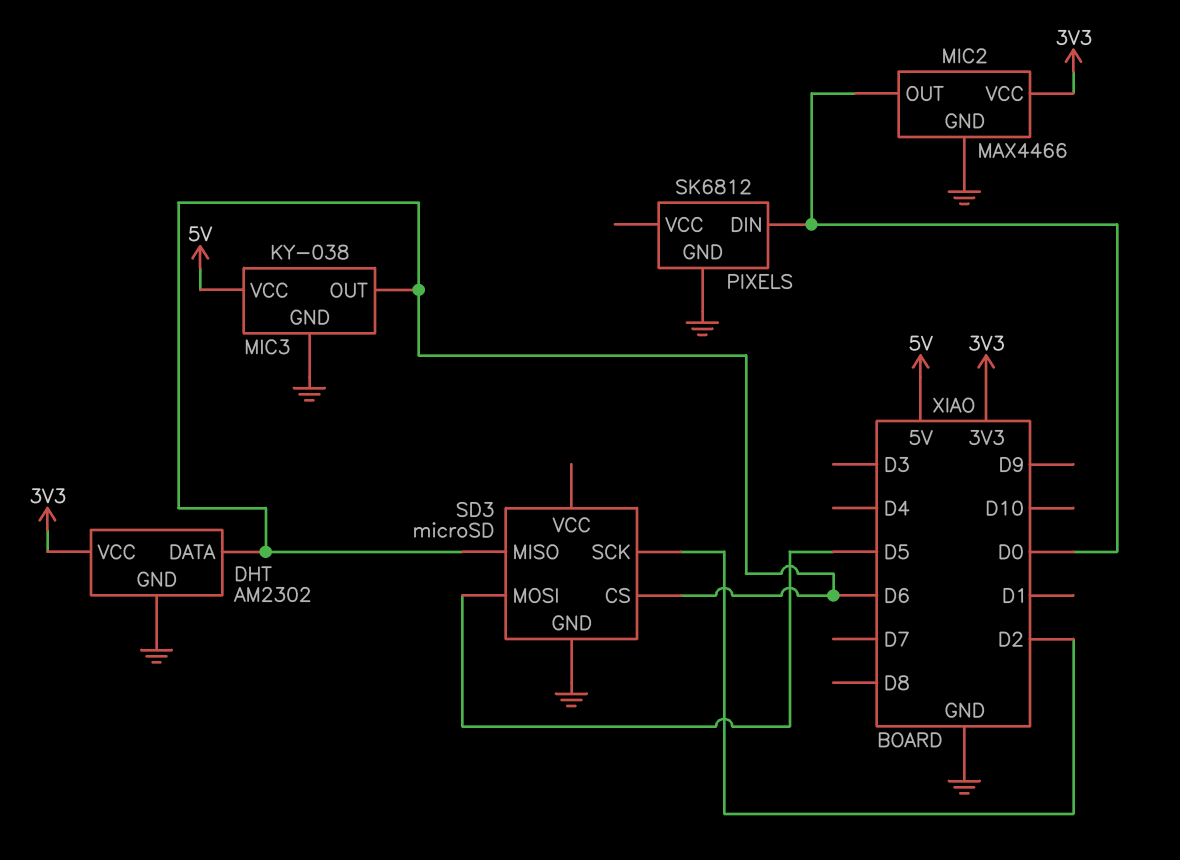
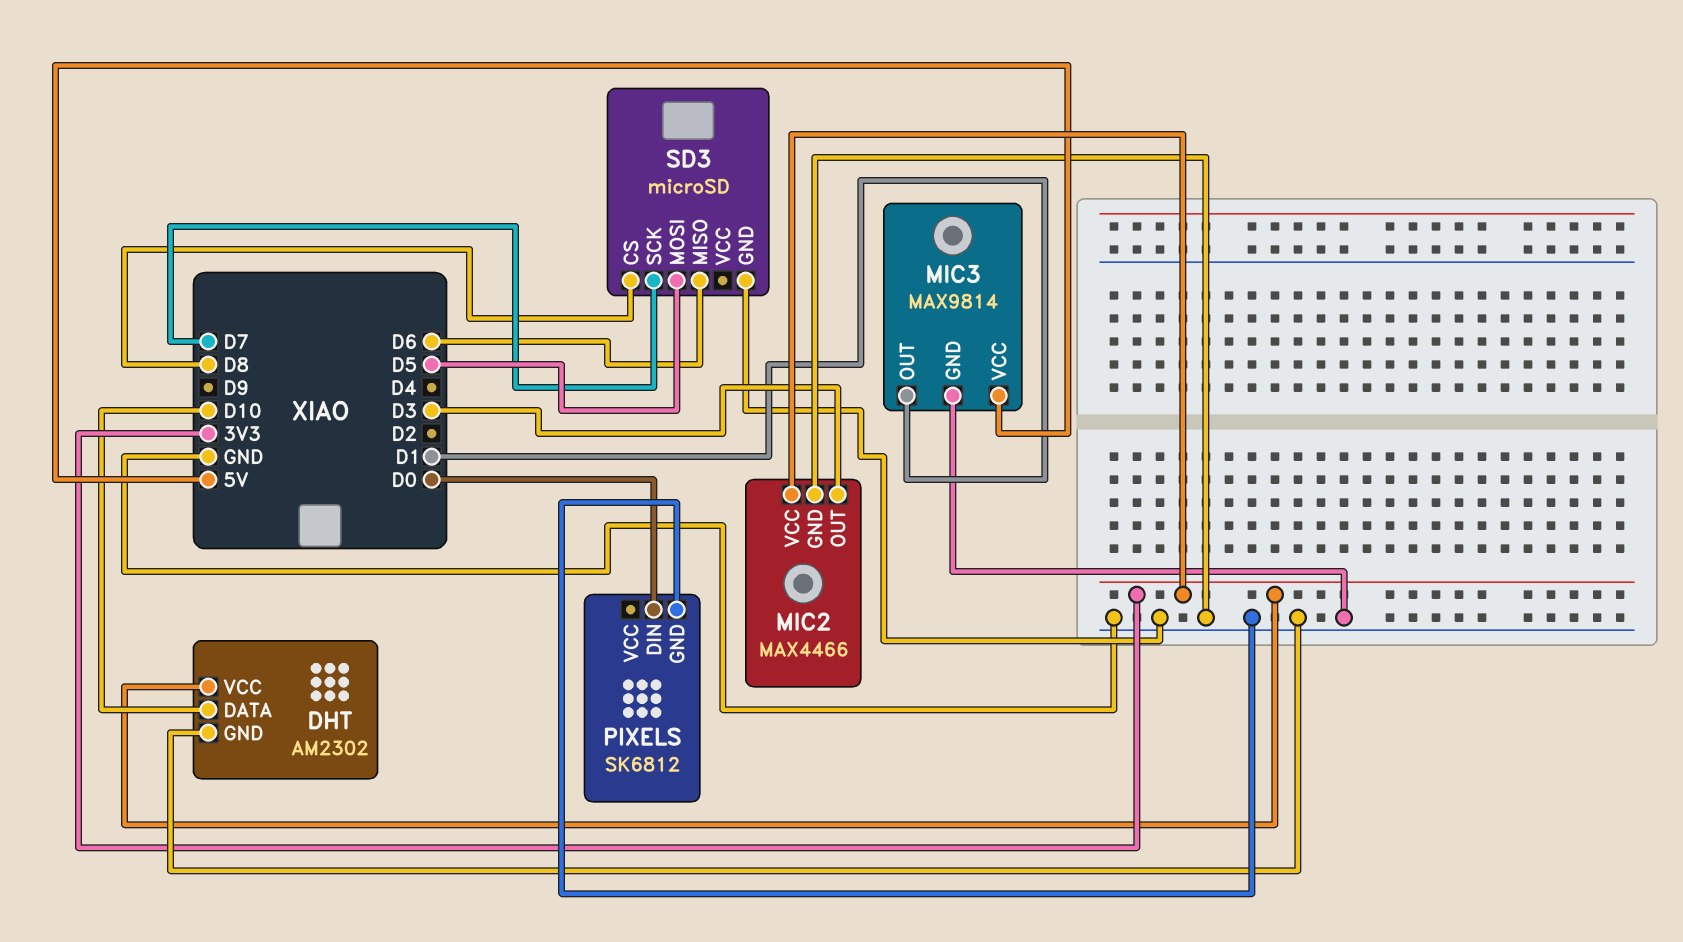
DHT pin DATA: D6 -> D10
MIC2 pin OUT: D0 -> D3
MIC3: KY-038 -> MAX9814
MIC3 pin OUT: D6 -> D1
SD3 pin CS: D6 -> D8
SD3 pin SCK: D2 -> D7

